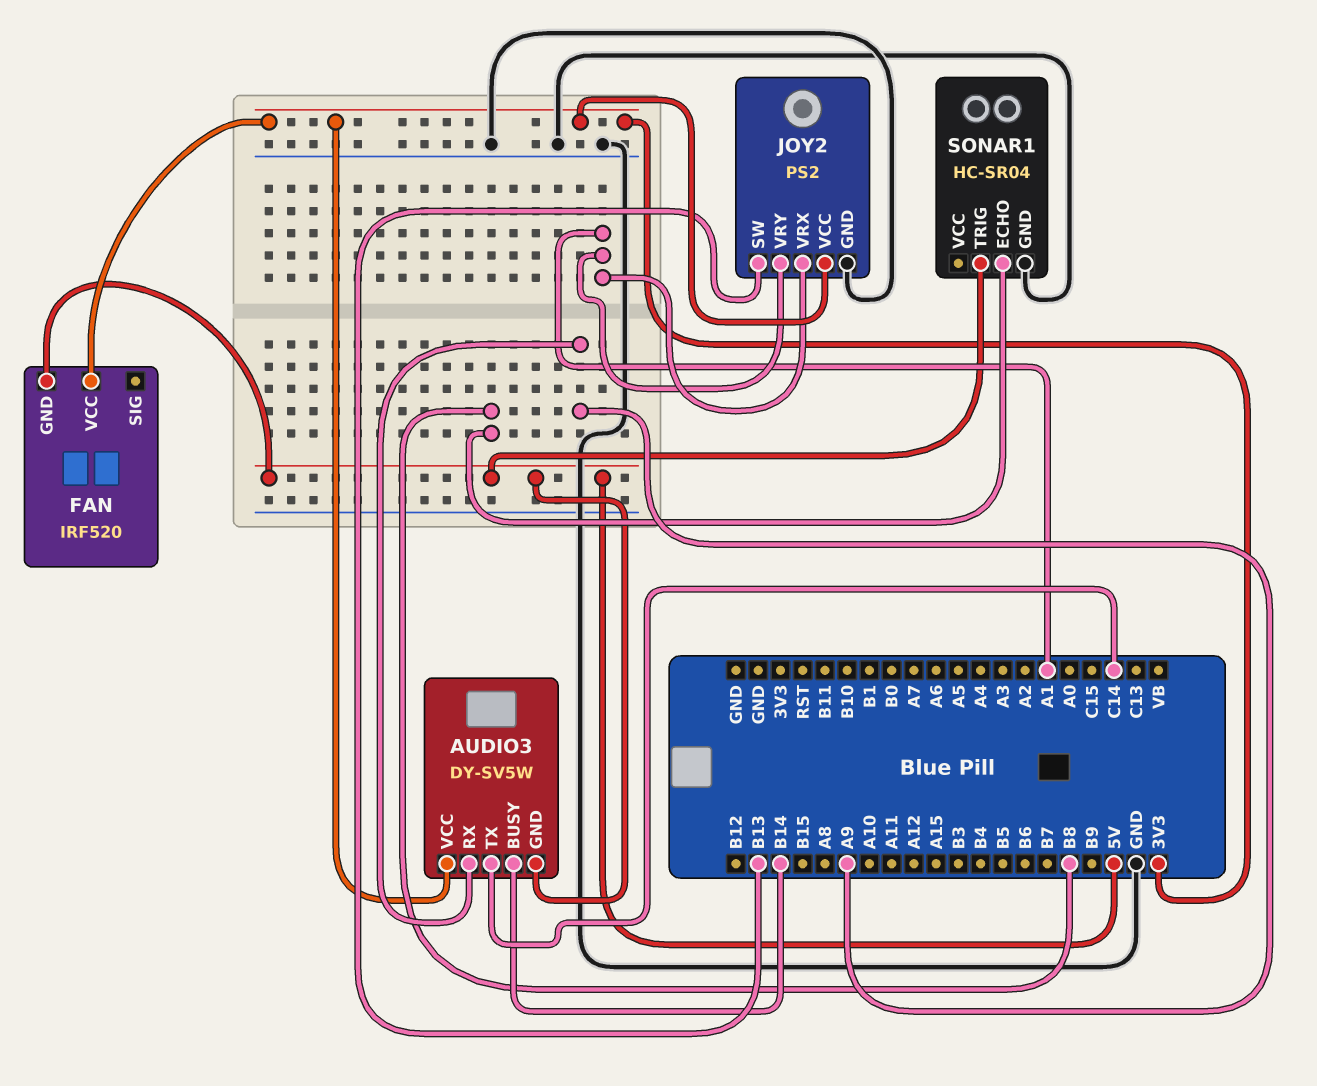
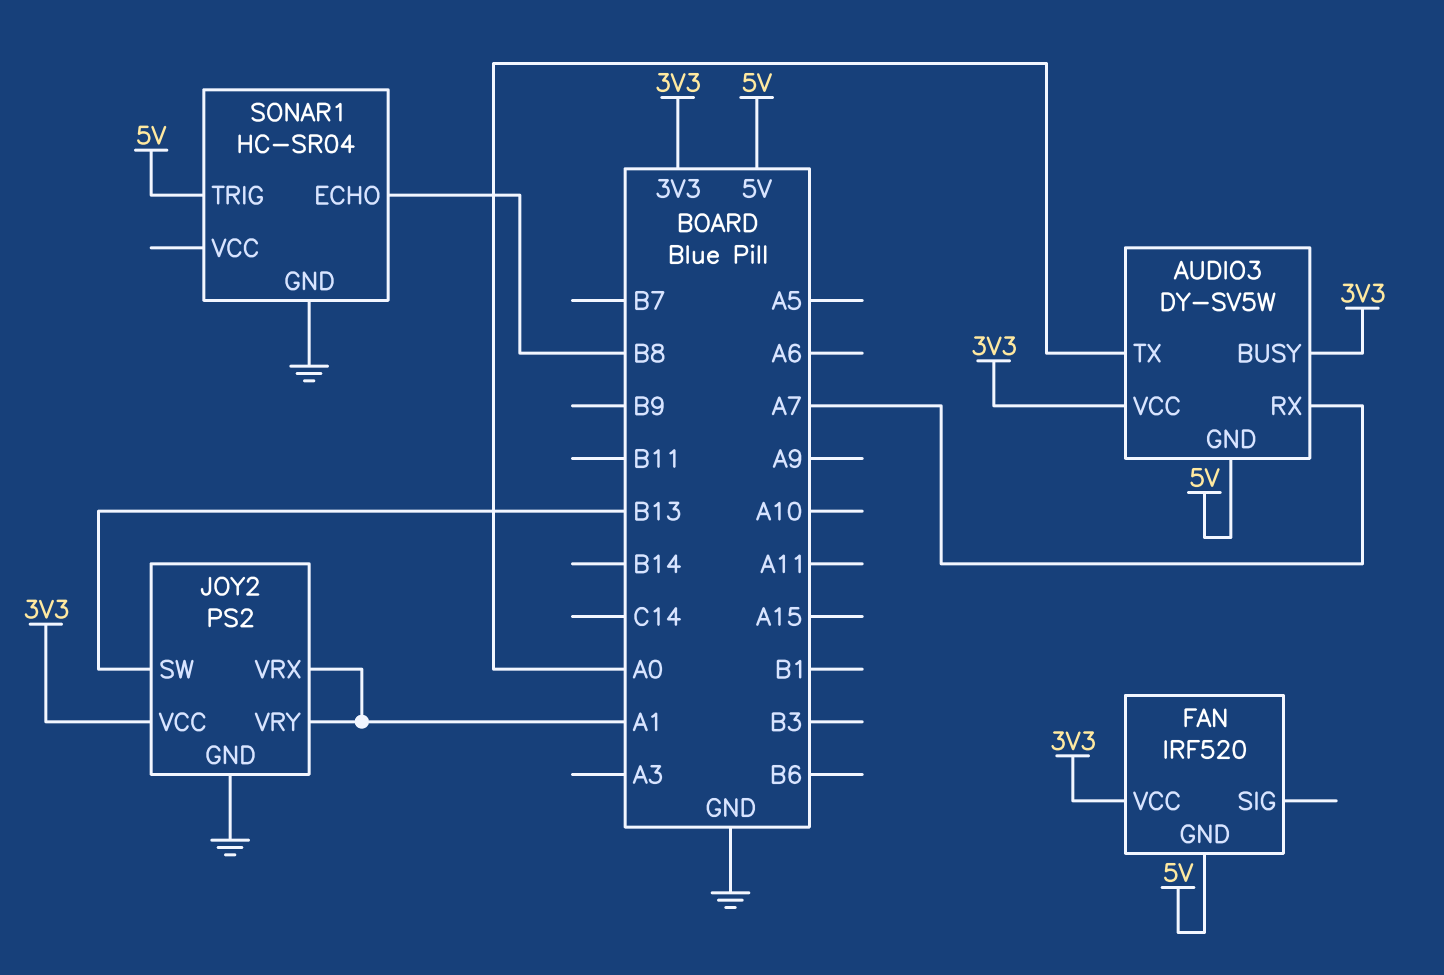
AUDIO3 pin BUSY: B14 -> 3V3
AUDIO3 pin RX: A9 -> A7
AUDIO3 pin TX: C14 -> A0

